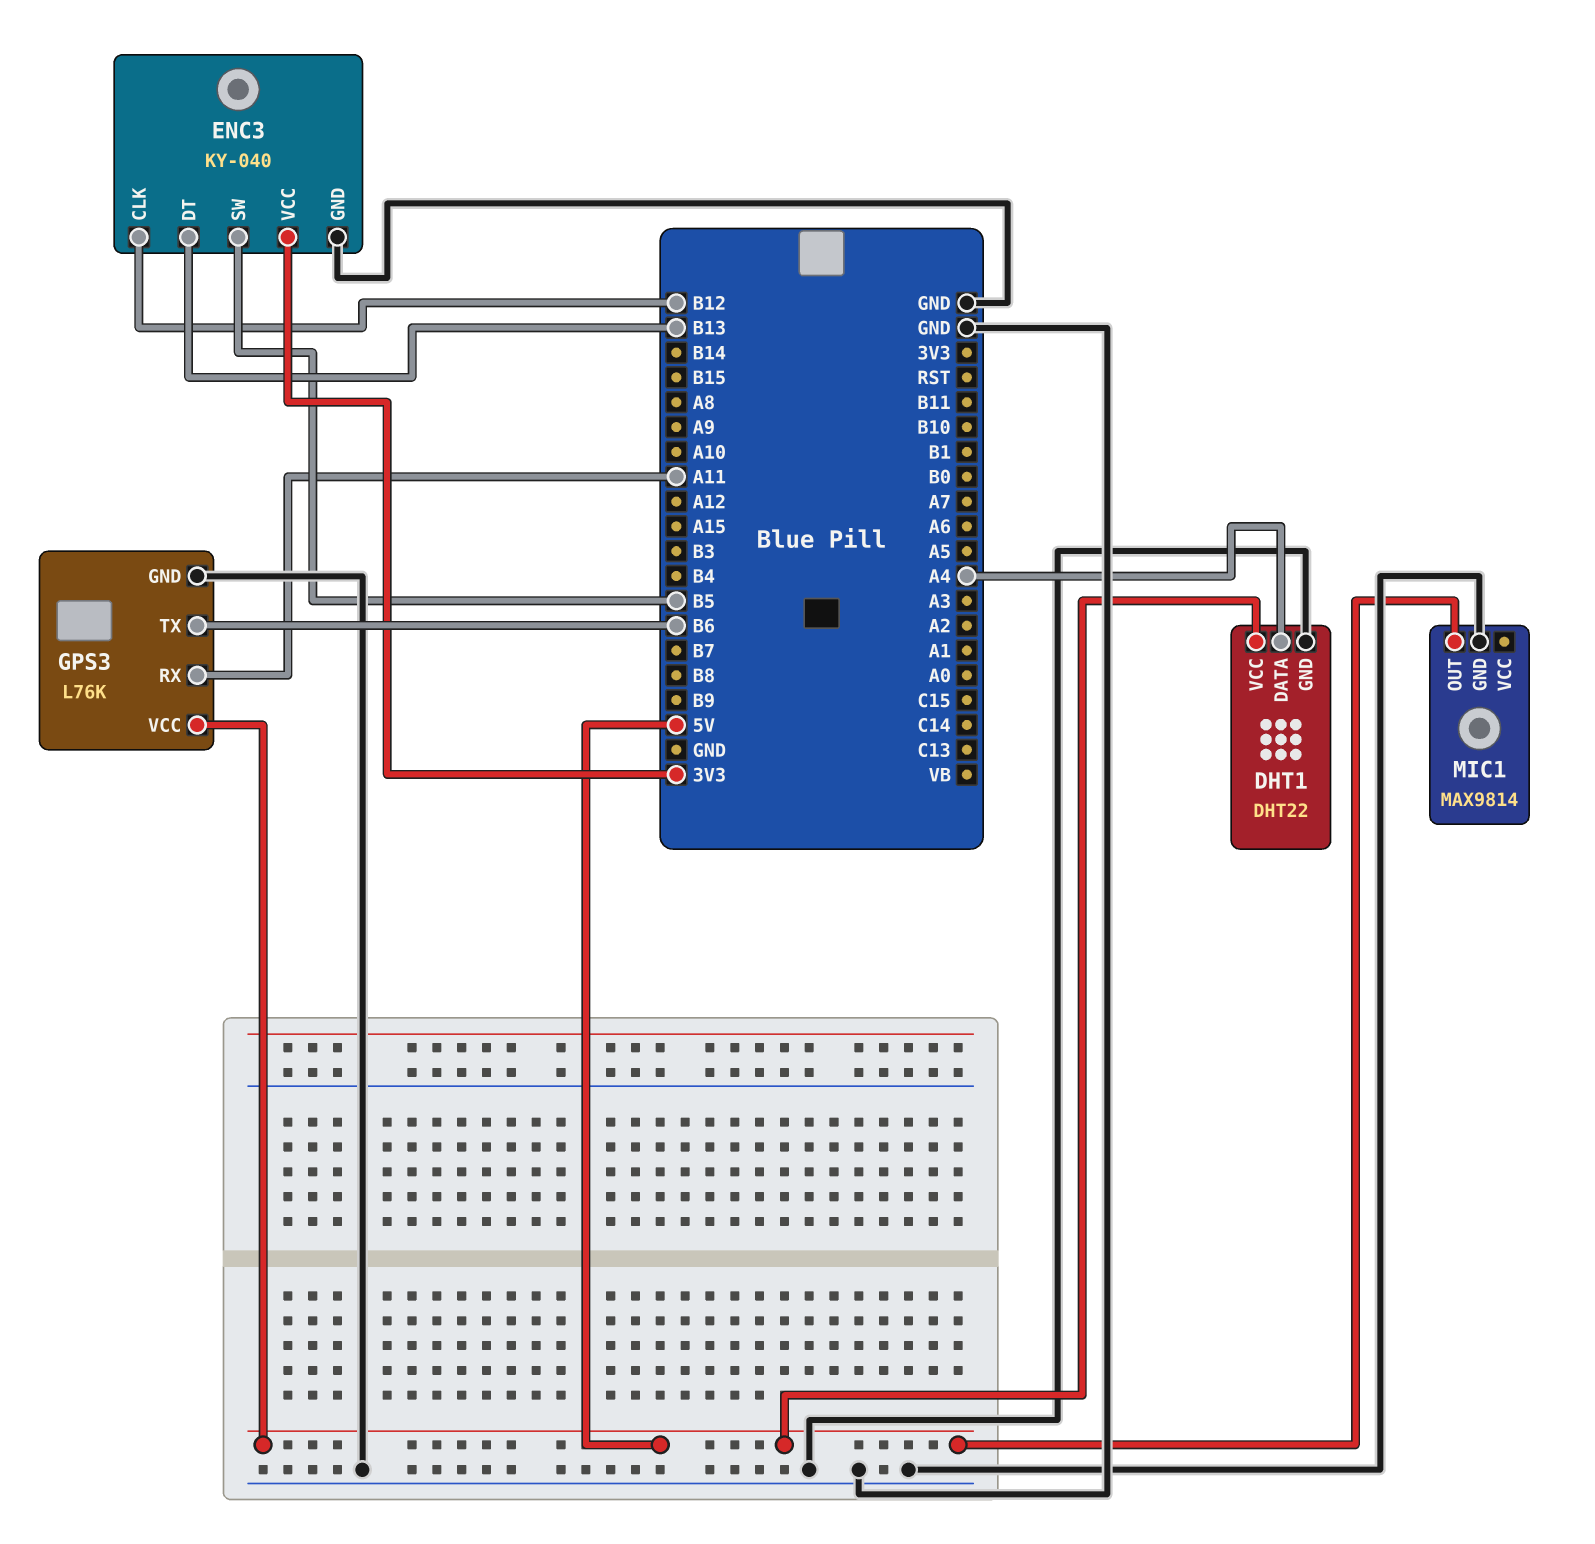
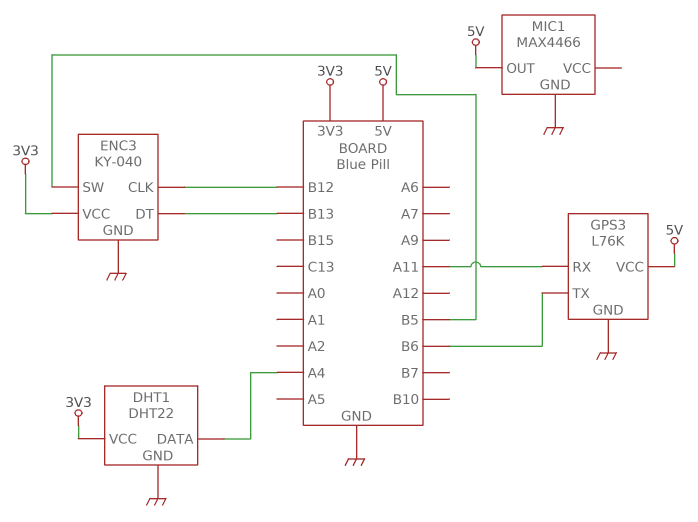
DHT1 pin VCC: 5V -> 3V3
MIC1: MAX9814 -> MAX4466

